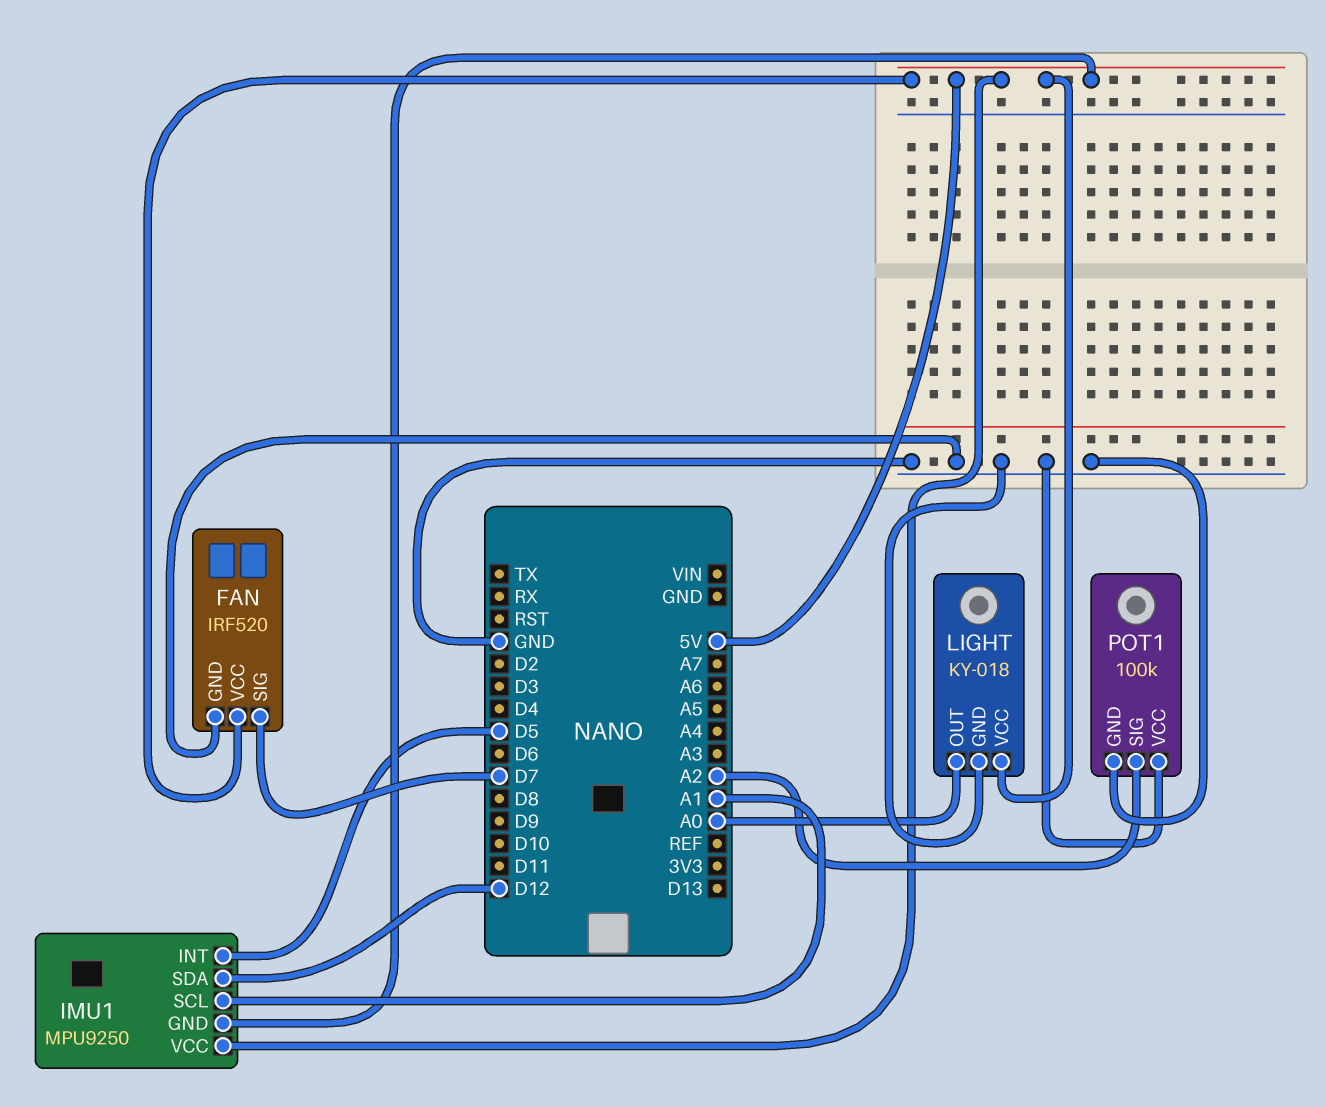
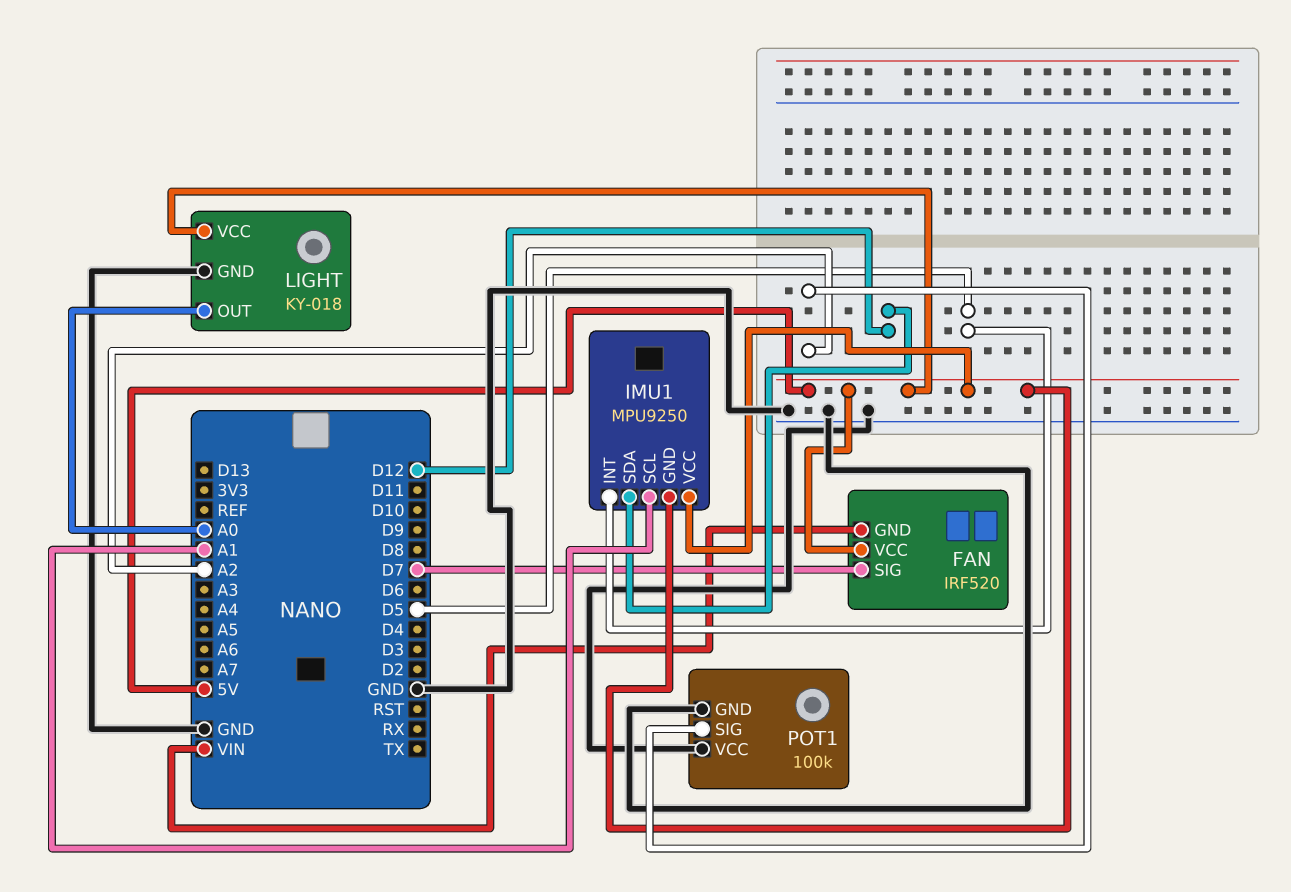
FAN pin GND: GND -> VIN

